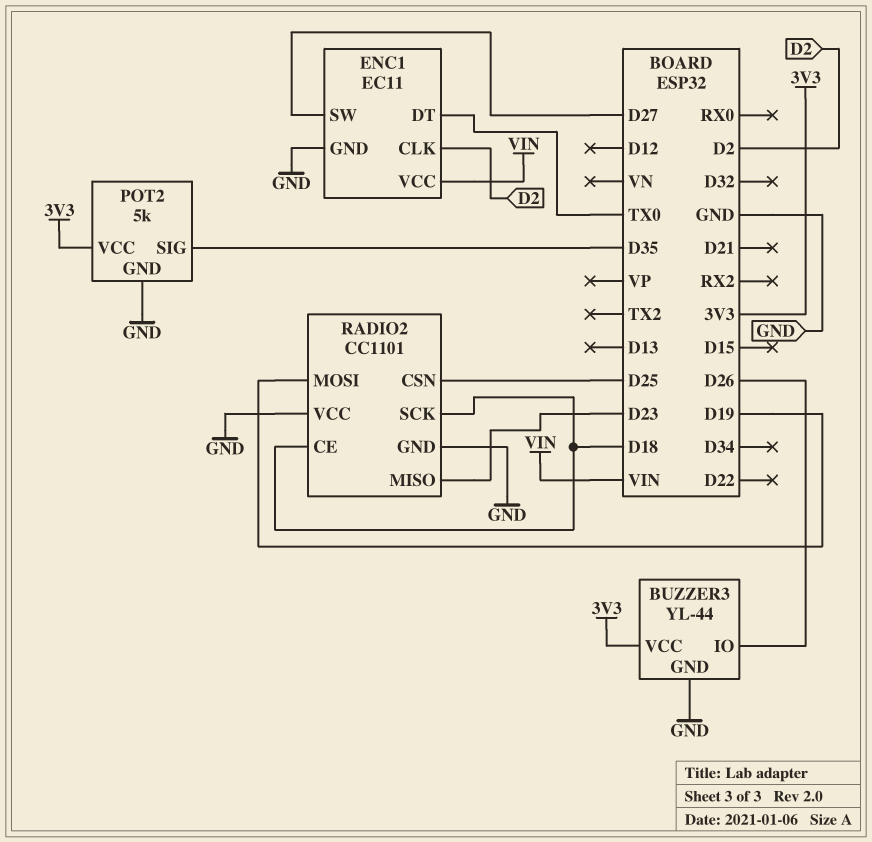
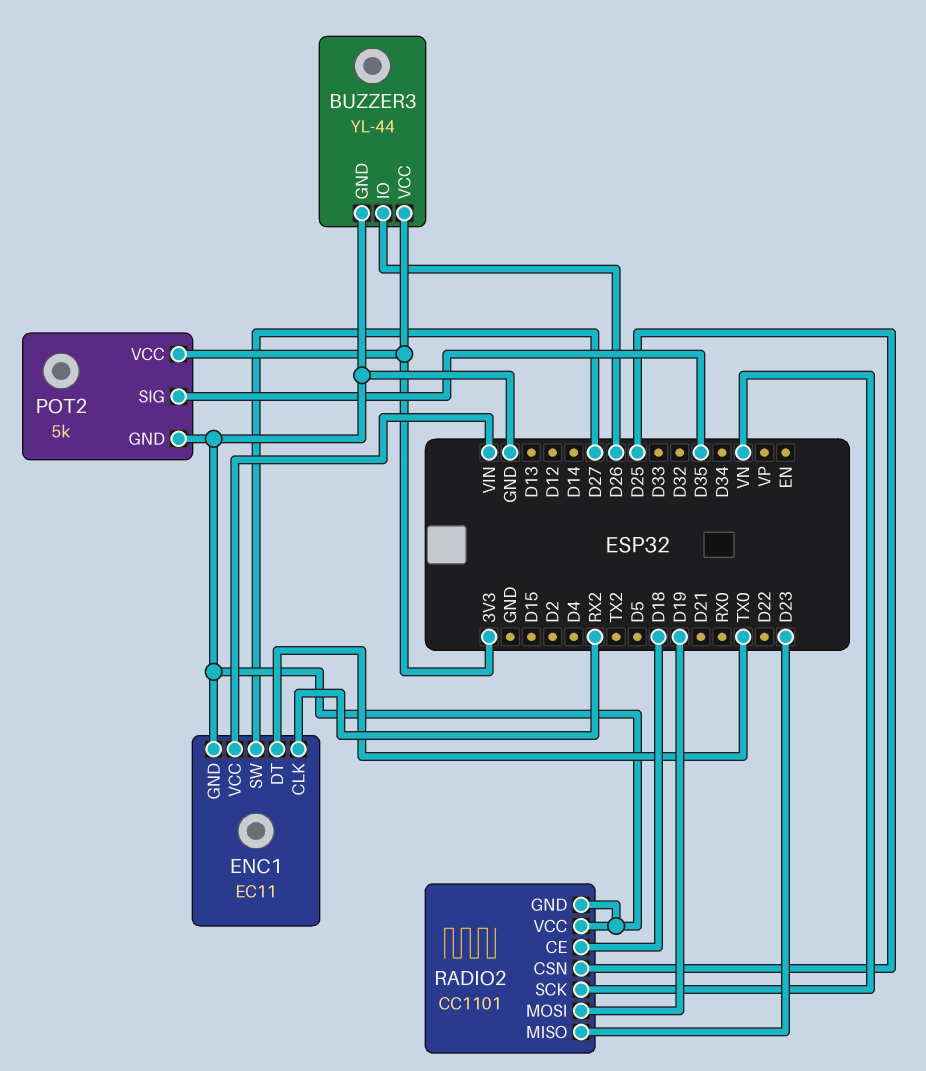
ENC1 pin CLK: D2 -> RX2
RADIO2 pin SCK: D18 -> VN

